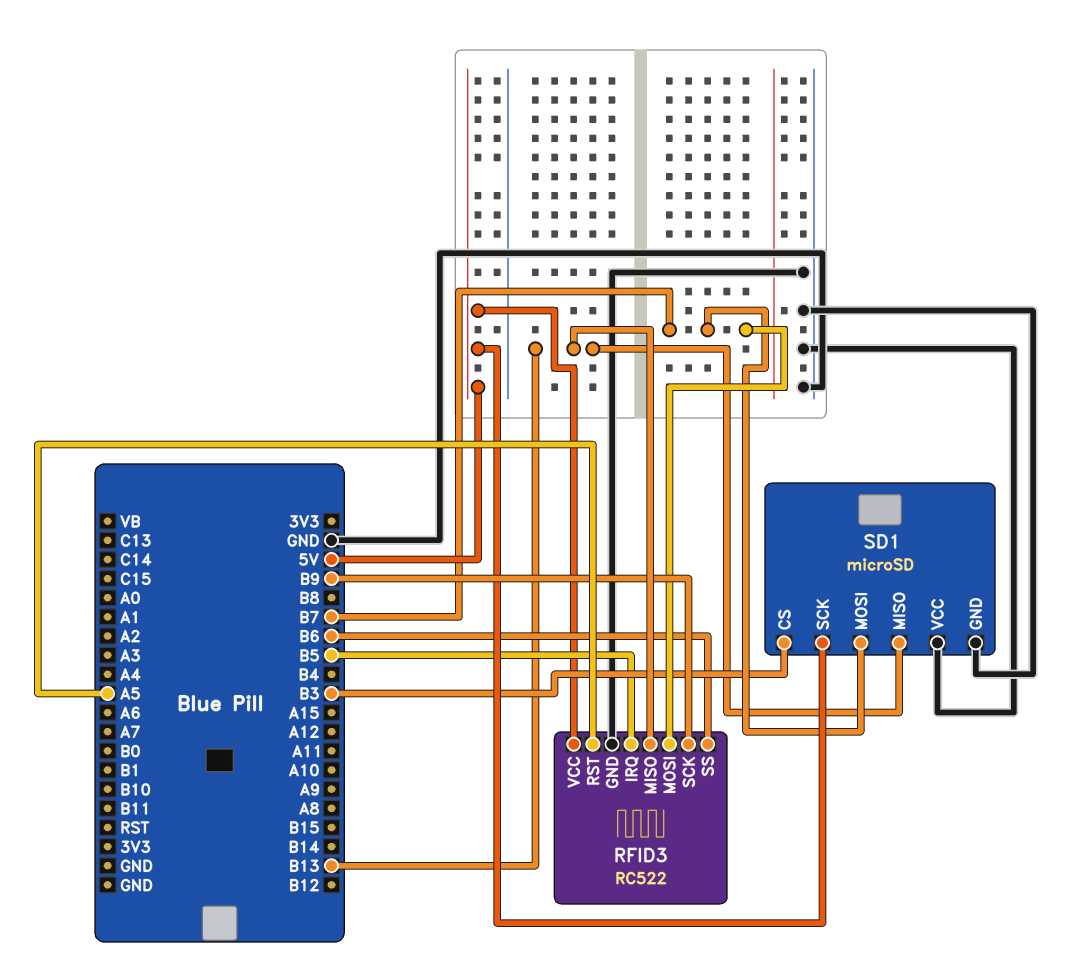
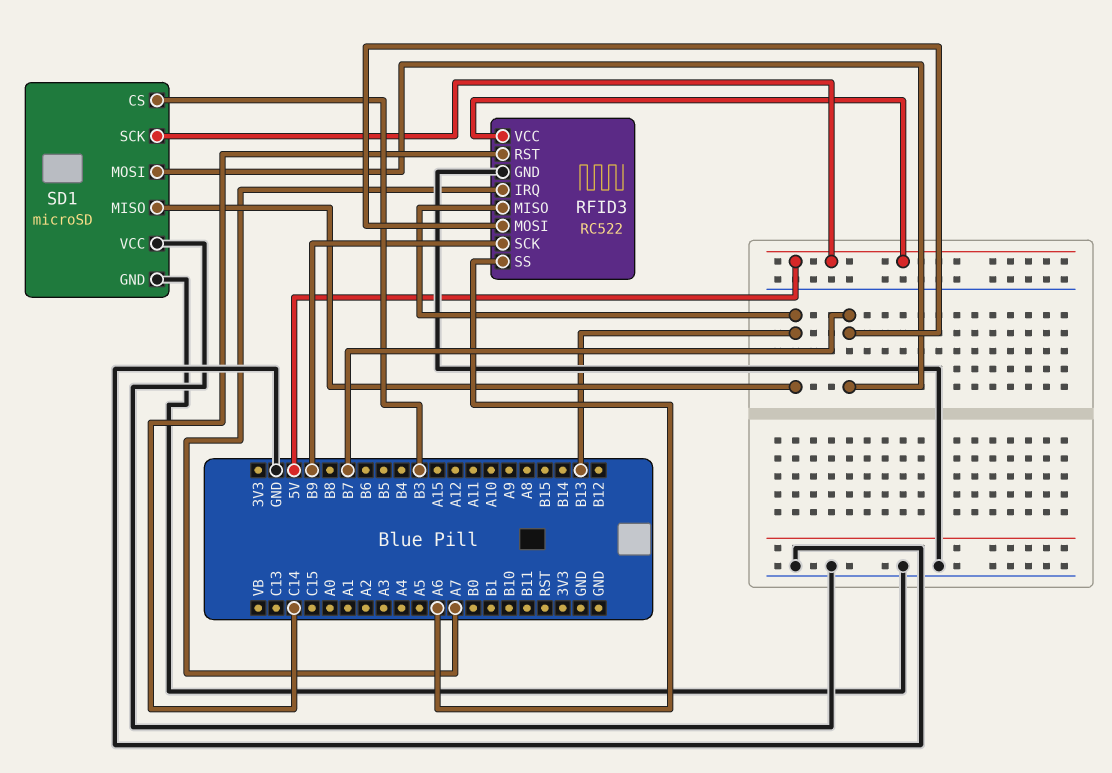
RFID3 pin IRQ: B5 -> A7
RFID3 pin RST: A5 -> C14
RFID3 pin SS: B6 -> A6

